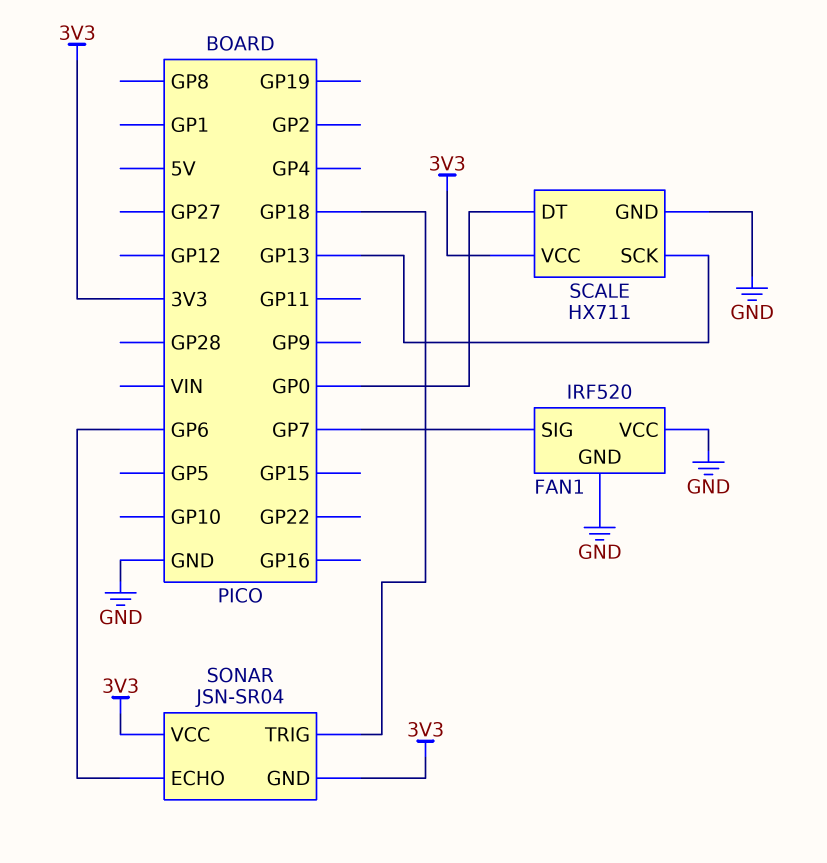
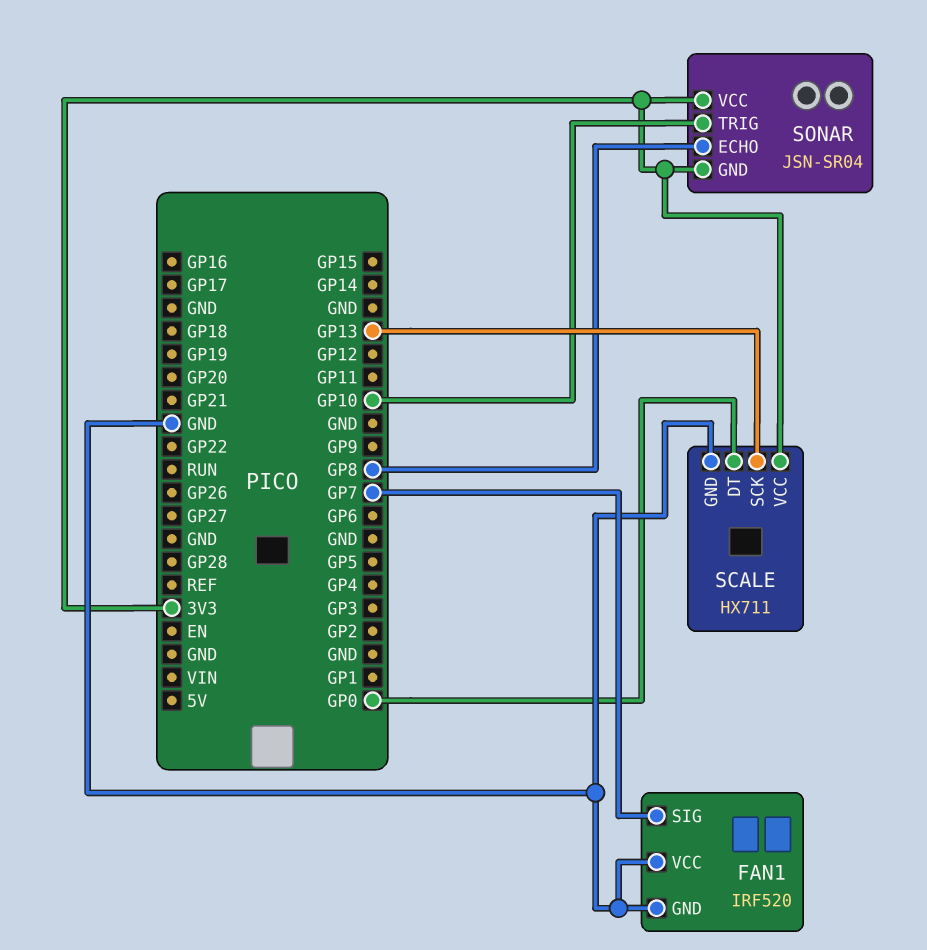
SONAR pin ECHO: GP6 -> GP8
SONAR pin TRIG: GP18 -> GP10

